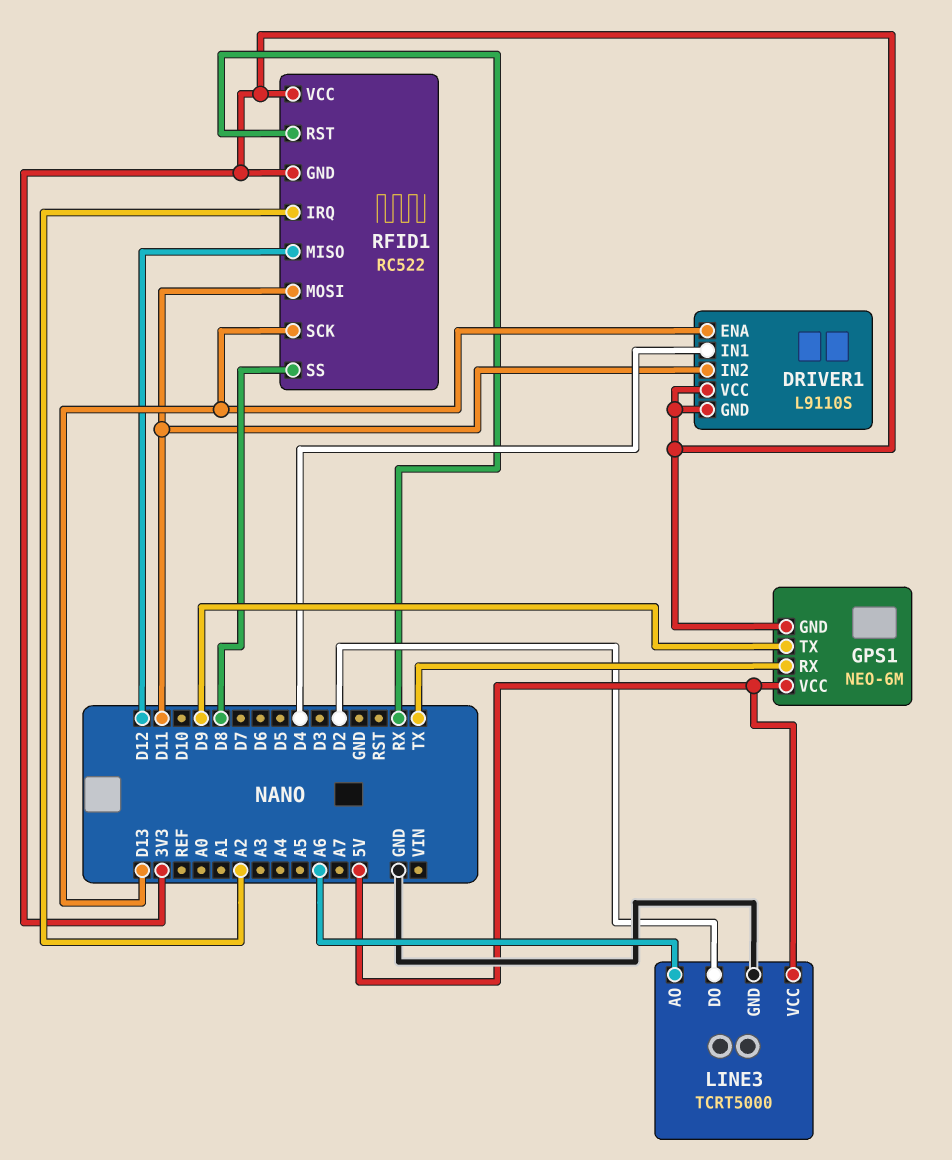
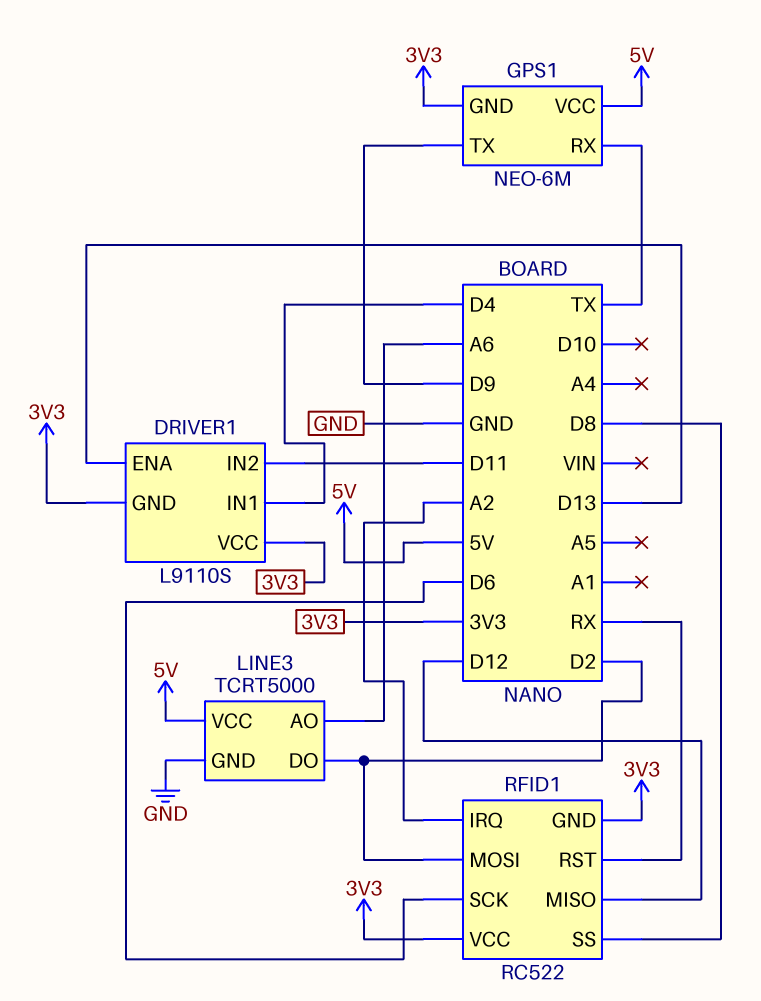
RFID1 pin MOSI: D11 -> D2
RFID1 pin SCK: D13 -> D6

